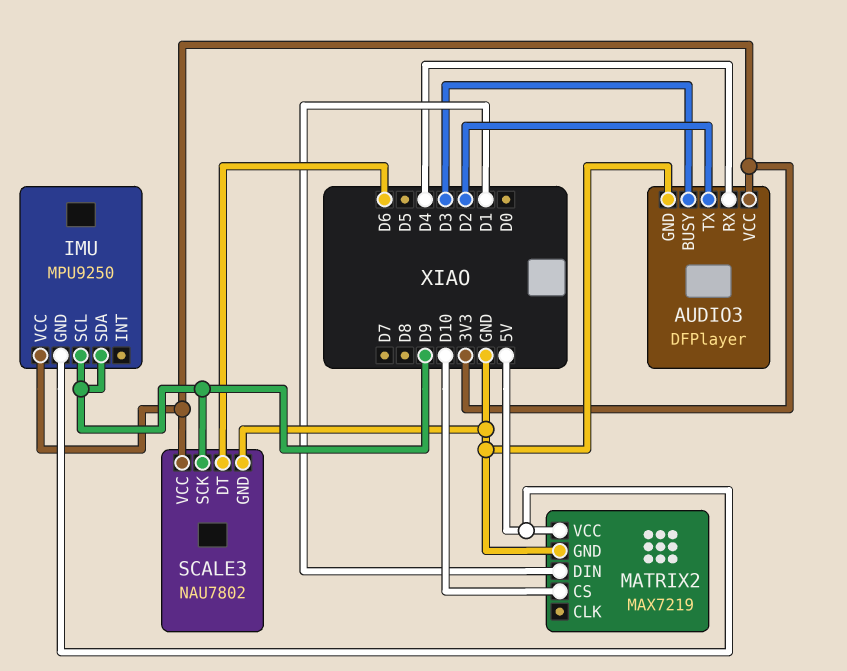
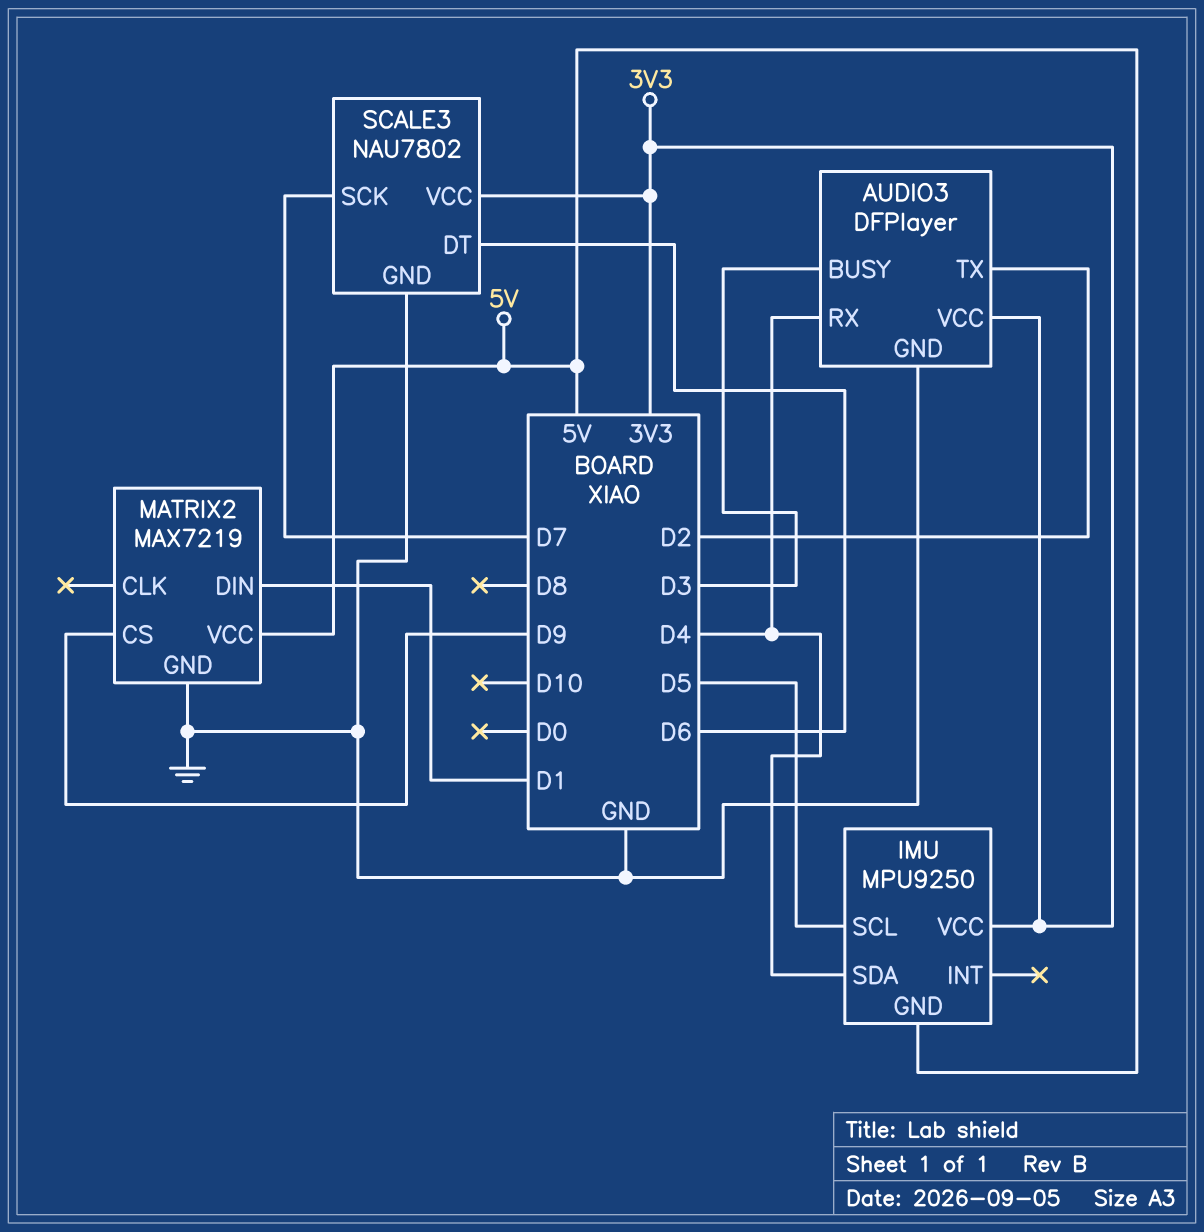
IMU pin SCL: D9 -> D5
IMU pin SDA: D9 -> D4
MATRIX2 pin CS: D10 -> D9
SCALE3 pin SCK: D9 -> D7

